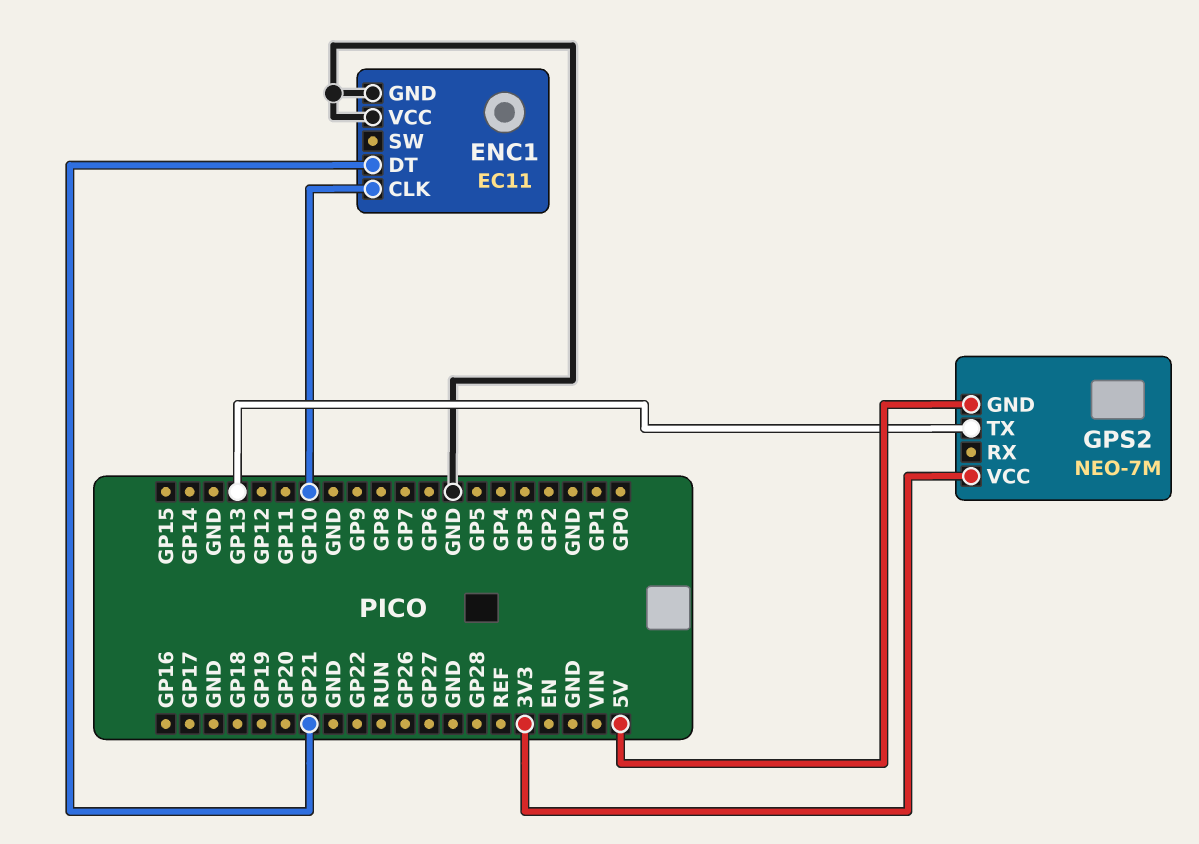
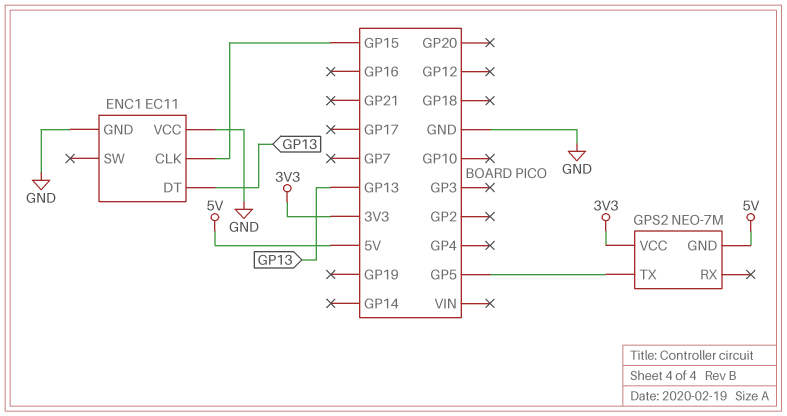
ENC1 pin CLK: GP10 -> GP15
ENC1 pin DT: GP21 -> GP13
GPS2 pin TX: GP13 -> GP5

